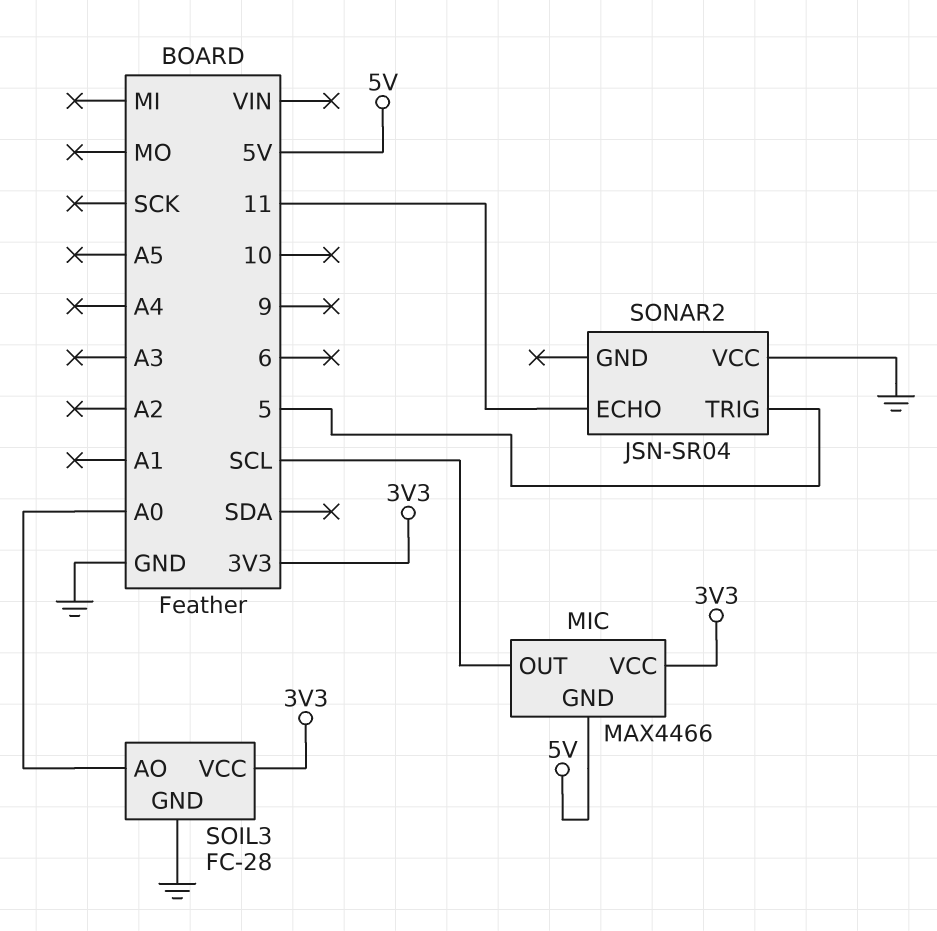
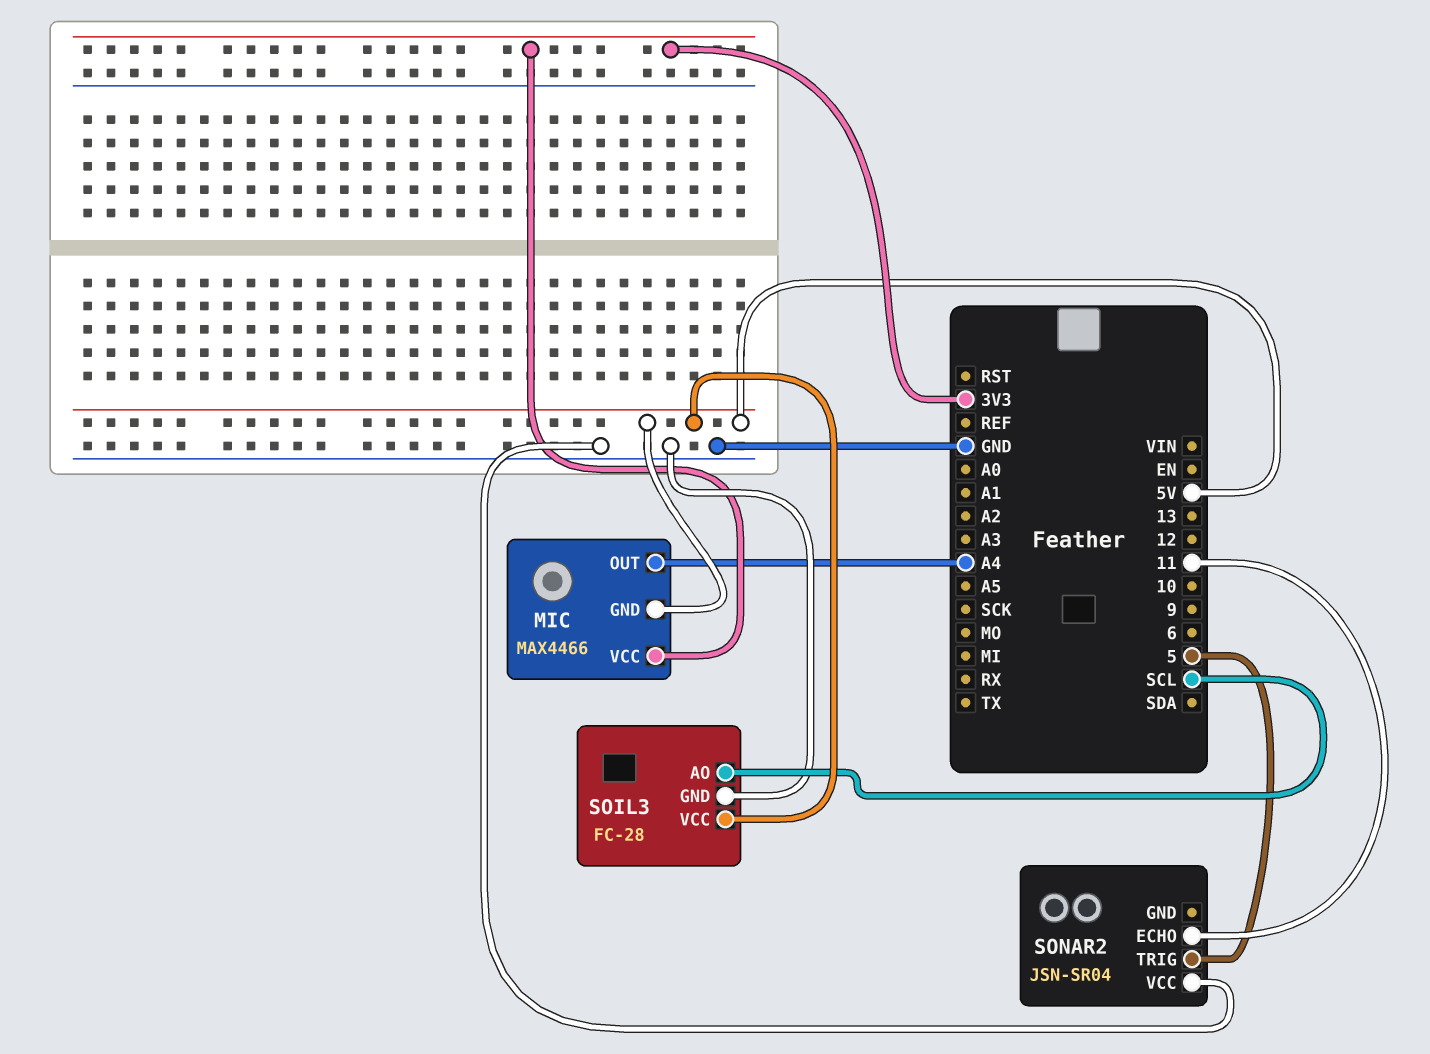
MIC pin OUT: SCL -> A4
SOIL3 pin AO: A0 -> SCL
SOIL3 pin VCC: 3V3 -> 5V

